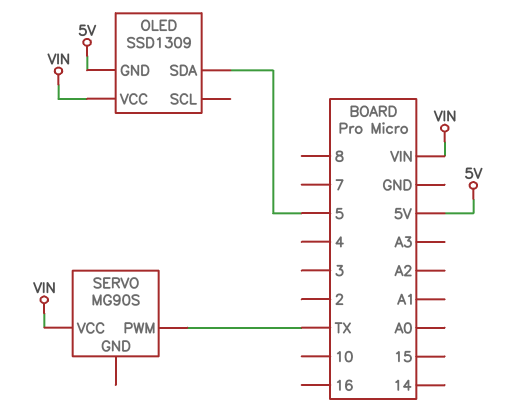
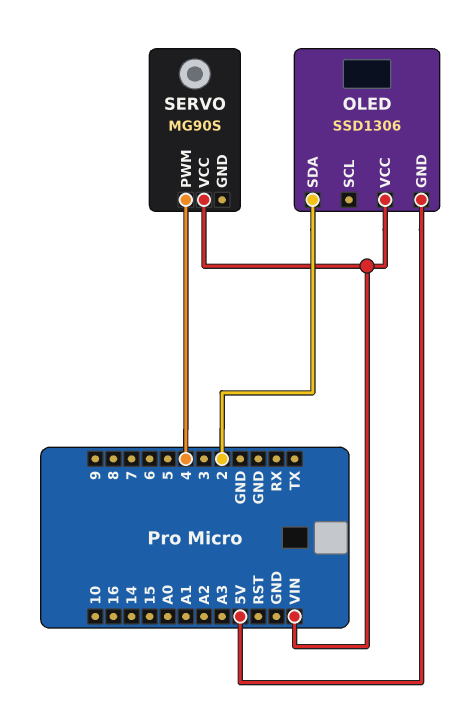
OLED: SSD1309 -> SSD1306
OLED pin SDA: 5 -> 2
SERVO pin PWM: TX -> 4

